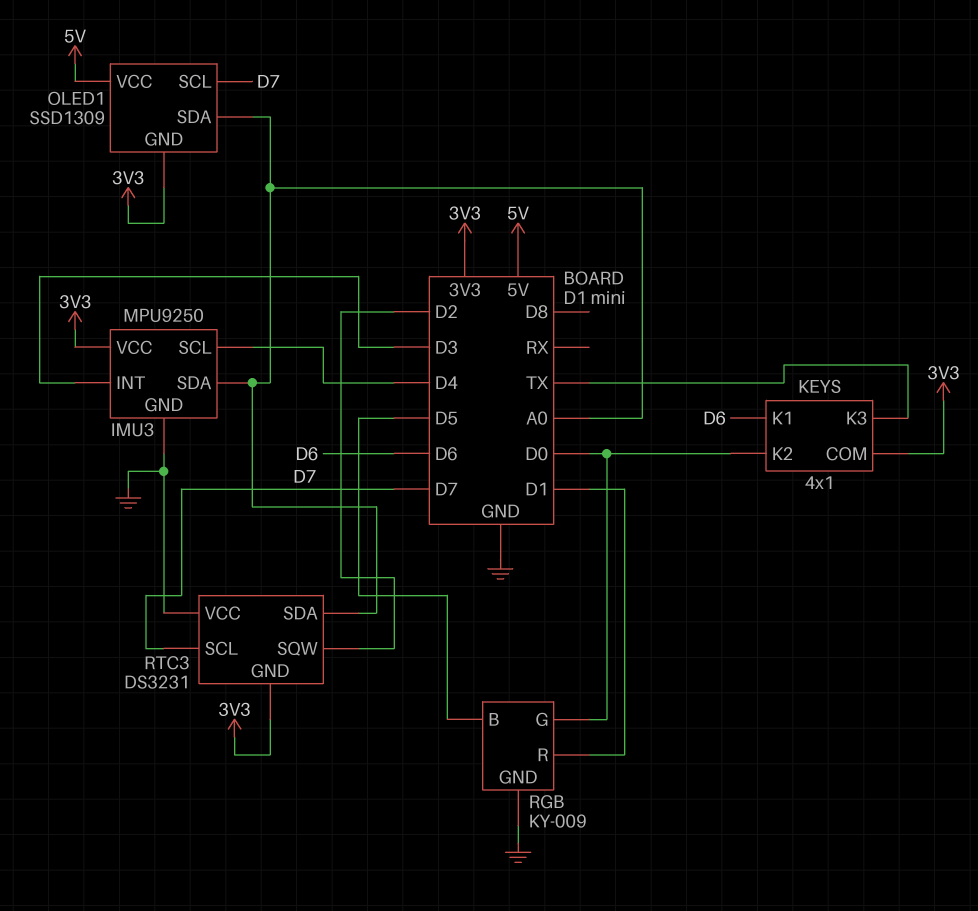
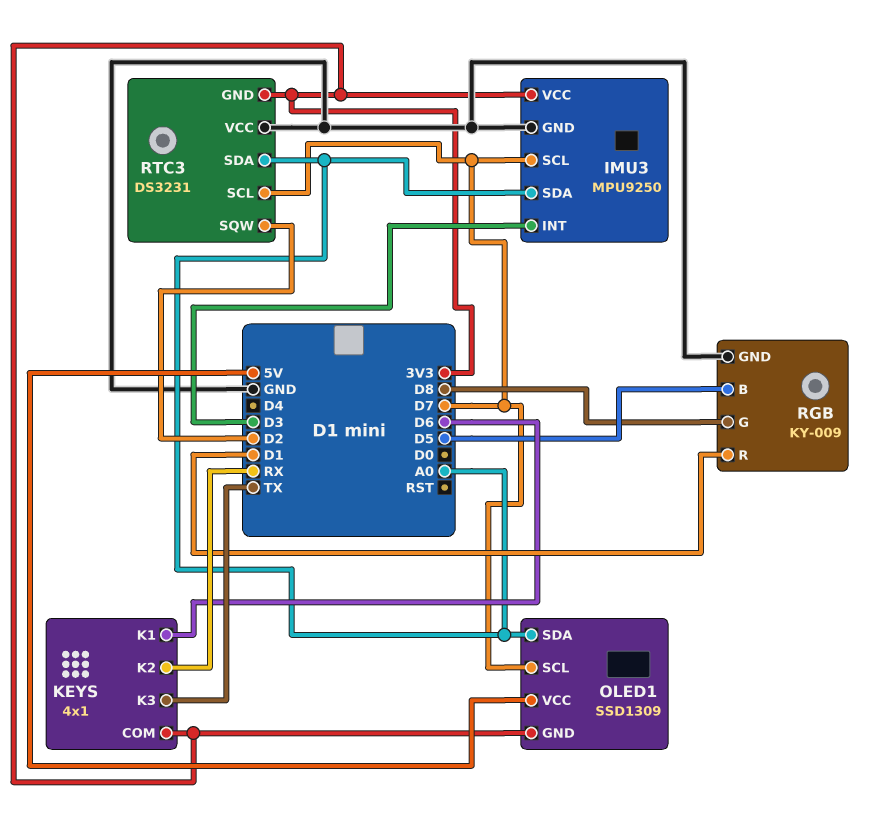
IMU3 pin SCL: D4 -> D7
KEYS pin K2: D0 -> RX
RGB pin G: D0 -> D8

